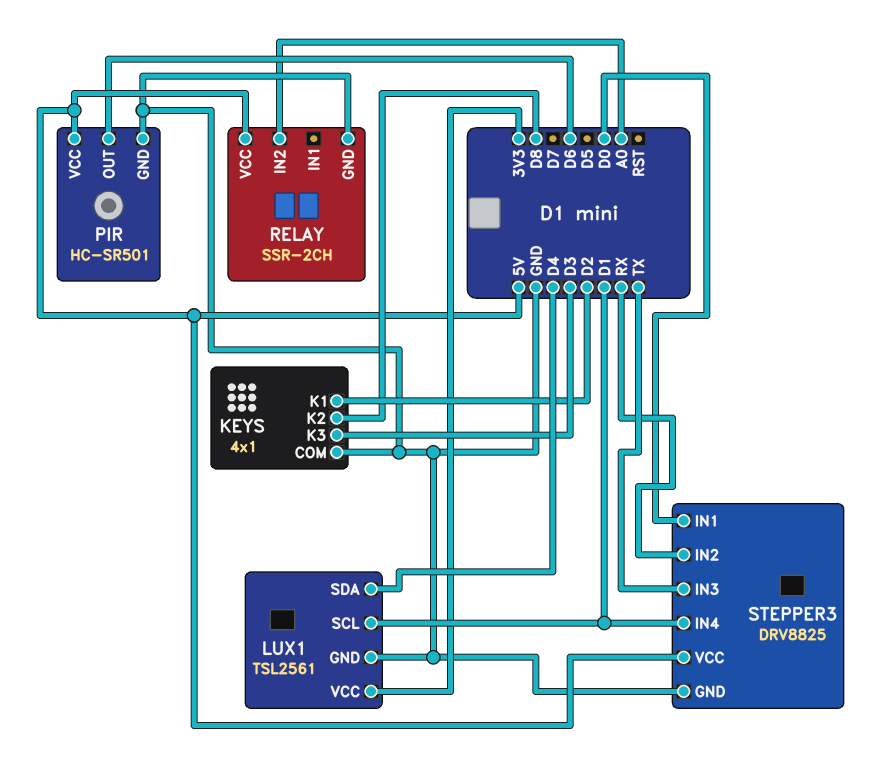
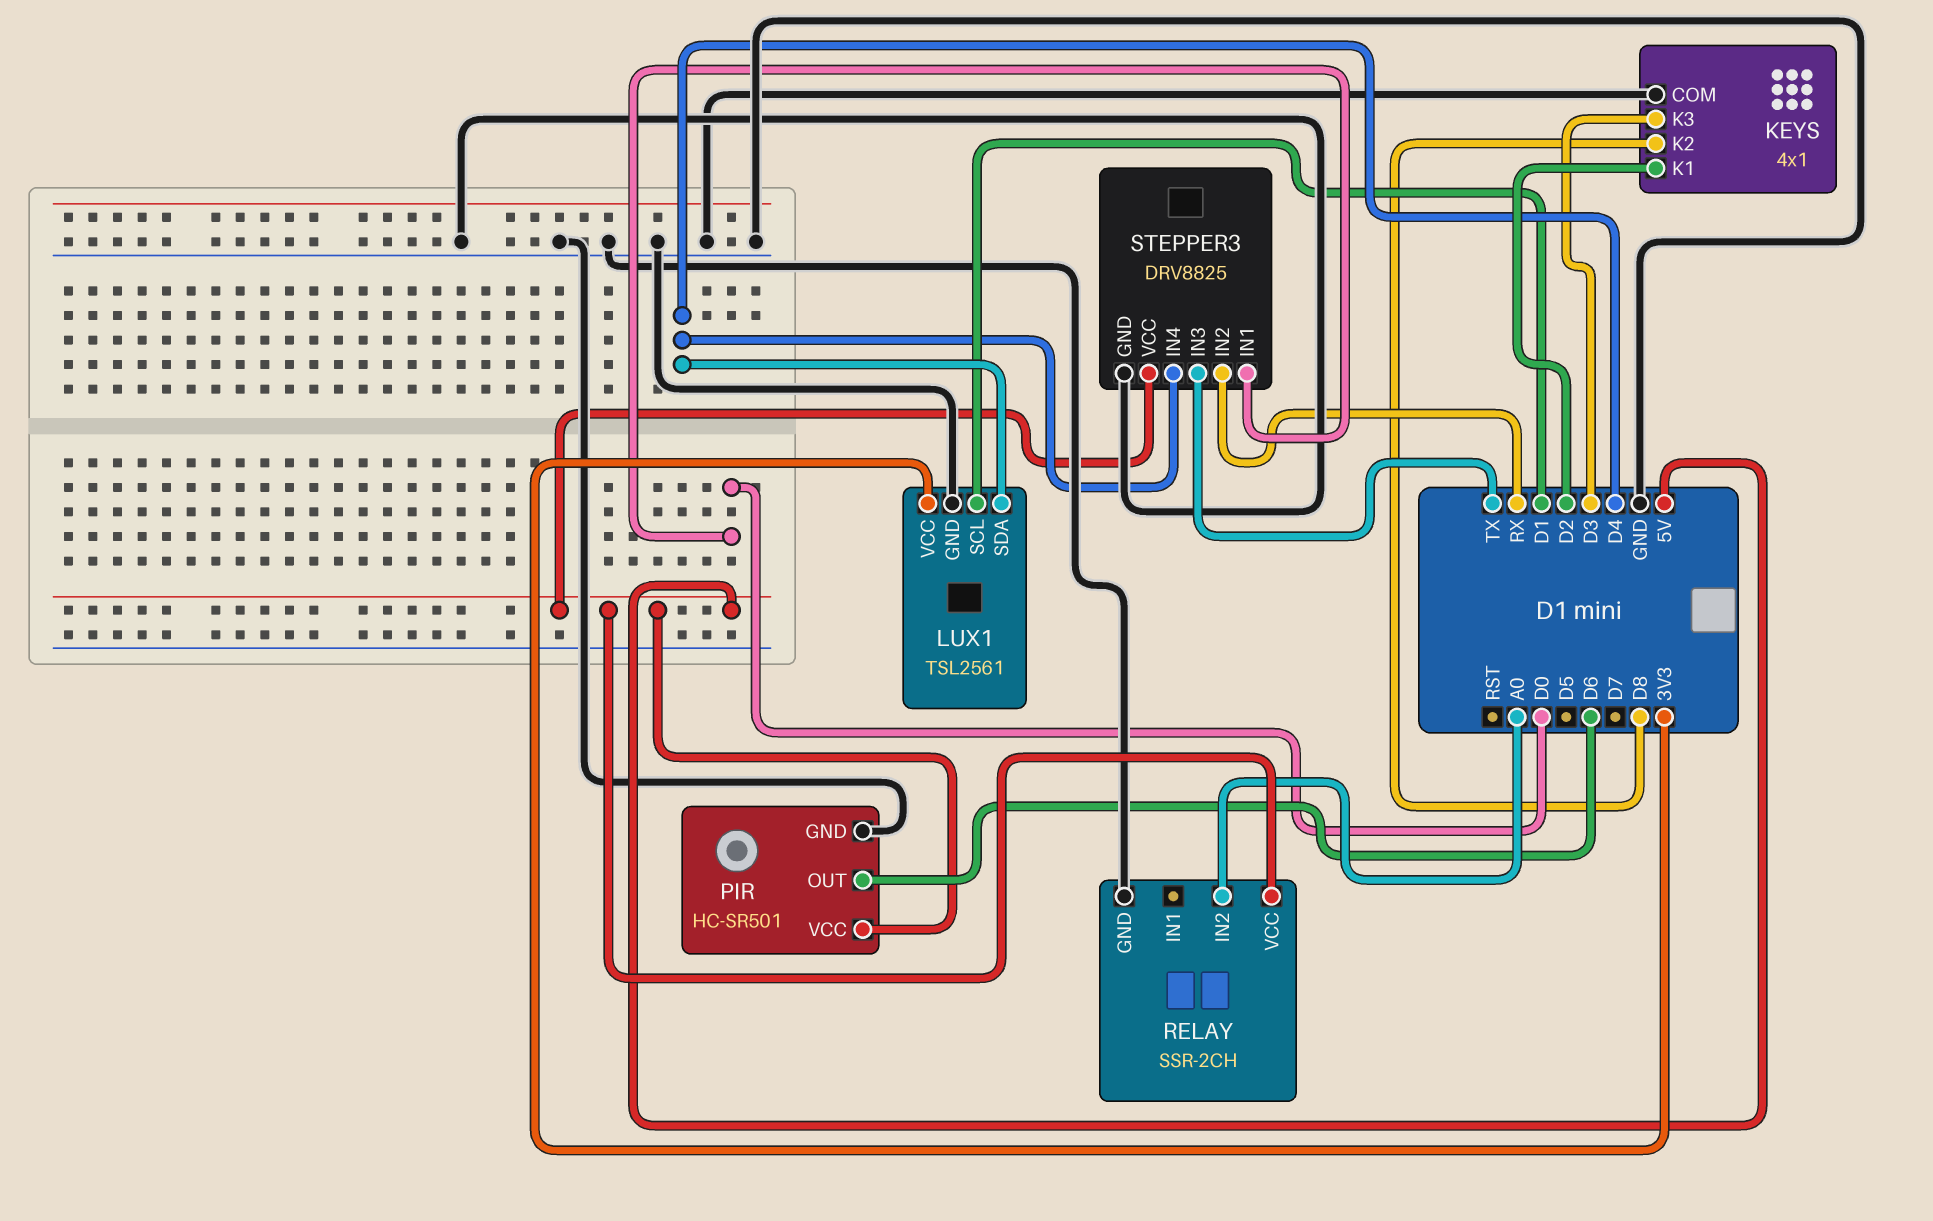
STEPPER3 pin IN4: D1 -> D4

